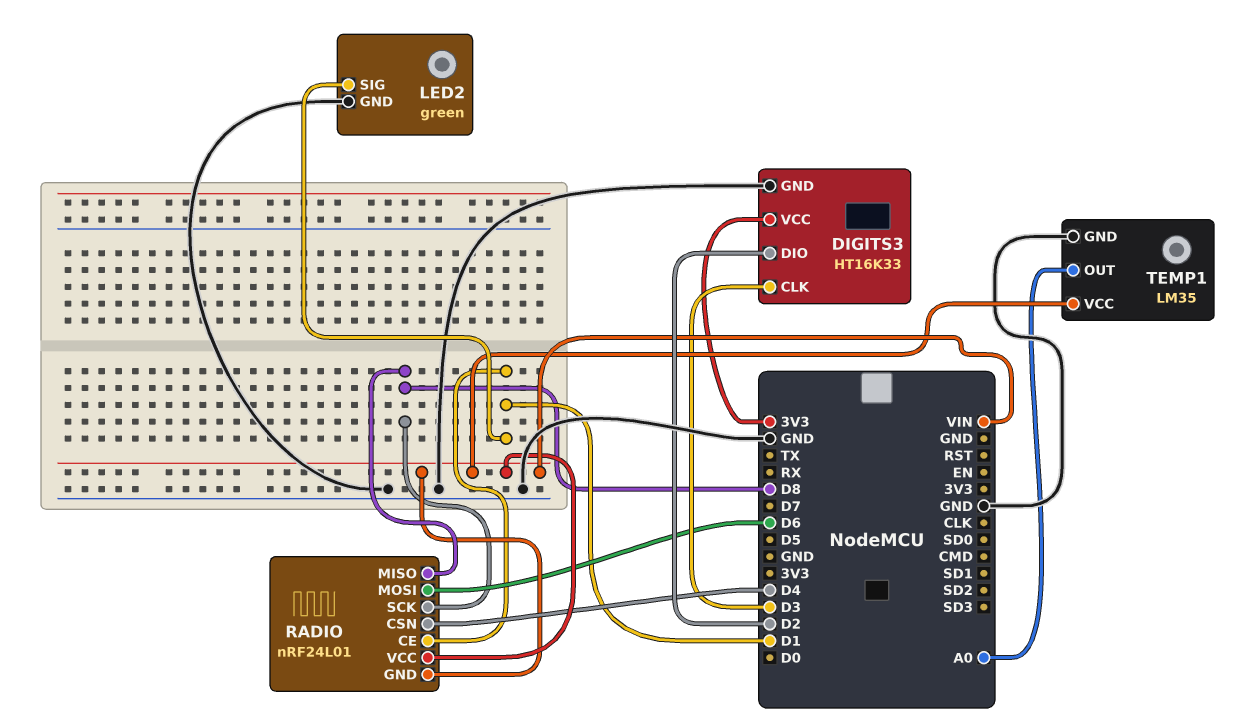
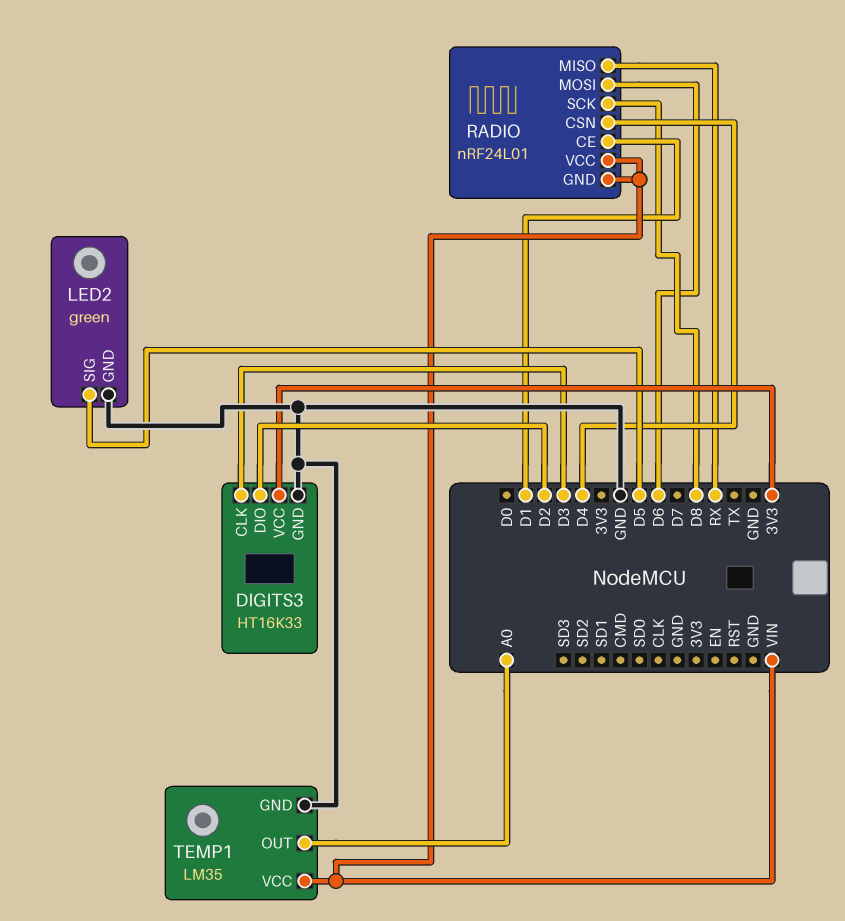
LED2 pin SIG: D1 -> D5
RADIO pin MISO: D8 -> RX

